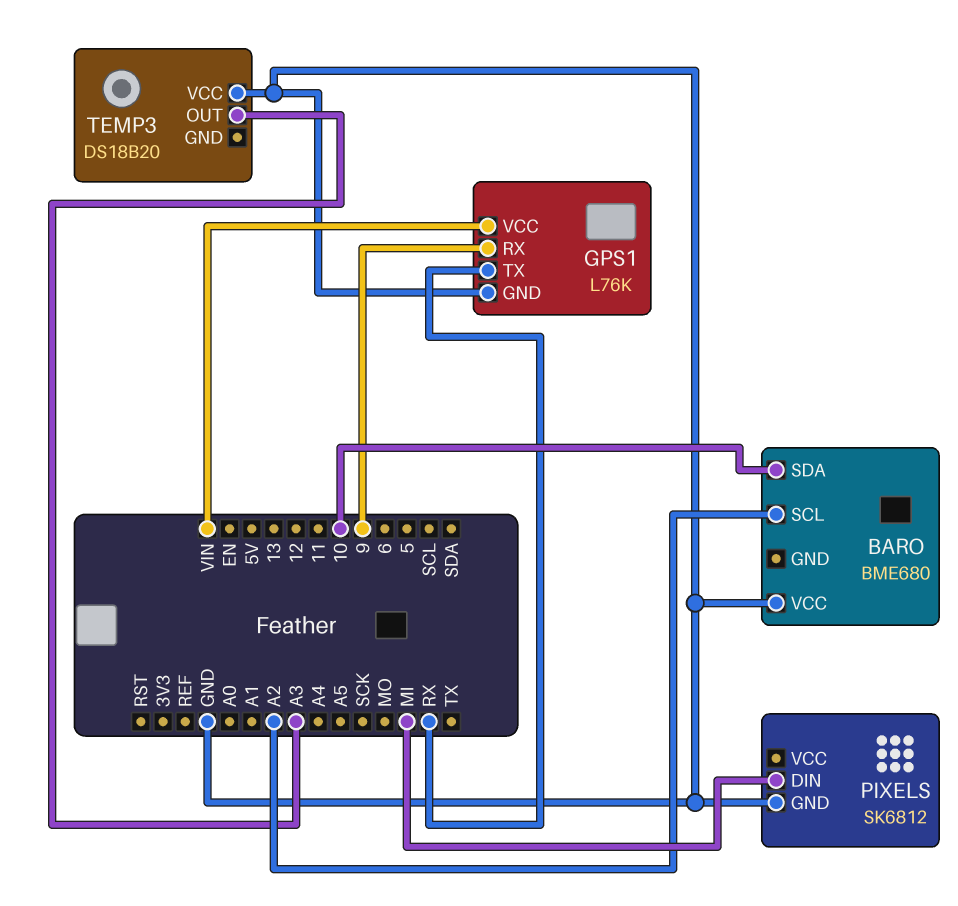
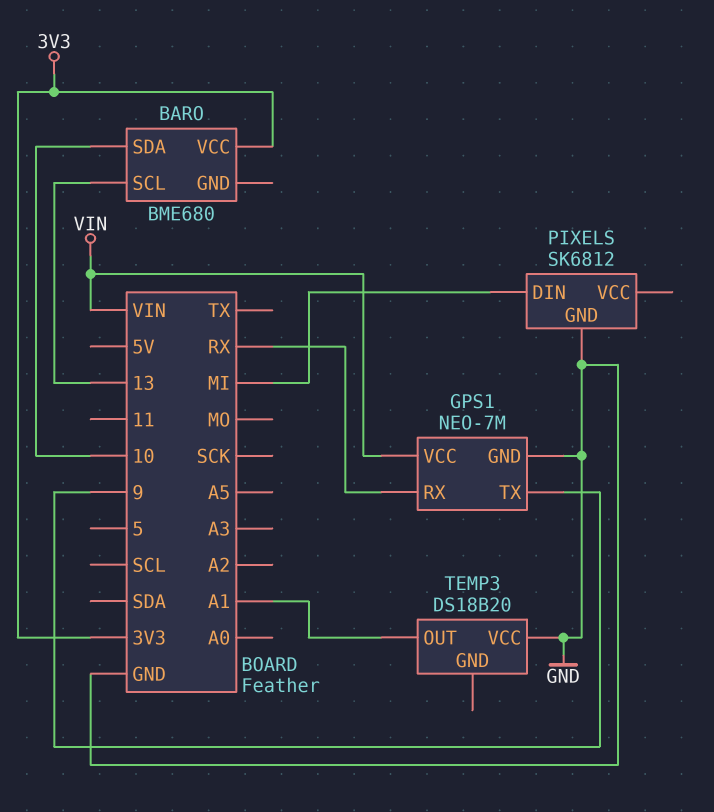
BARO pin SCL: A2 -> 13
BARO pin VCC: GND -> 3V3
GPS1: L76K -> NEO-7M
GPS1 pin RX: 9 -> RX
GPS1 pin TX: RX -> 9
TEMP3 pin OUT: A3 -> A1

